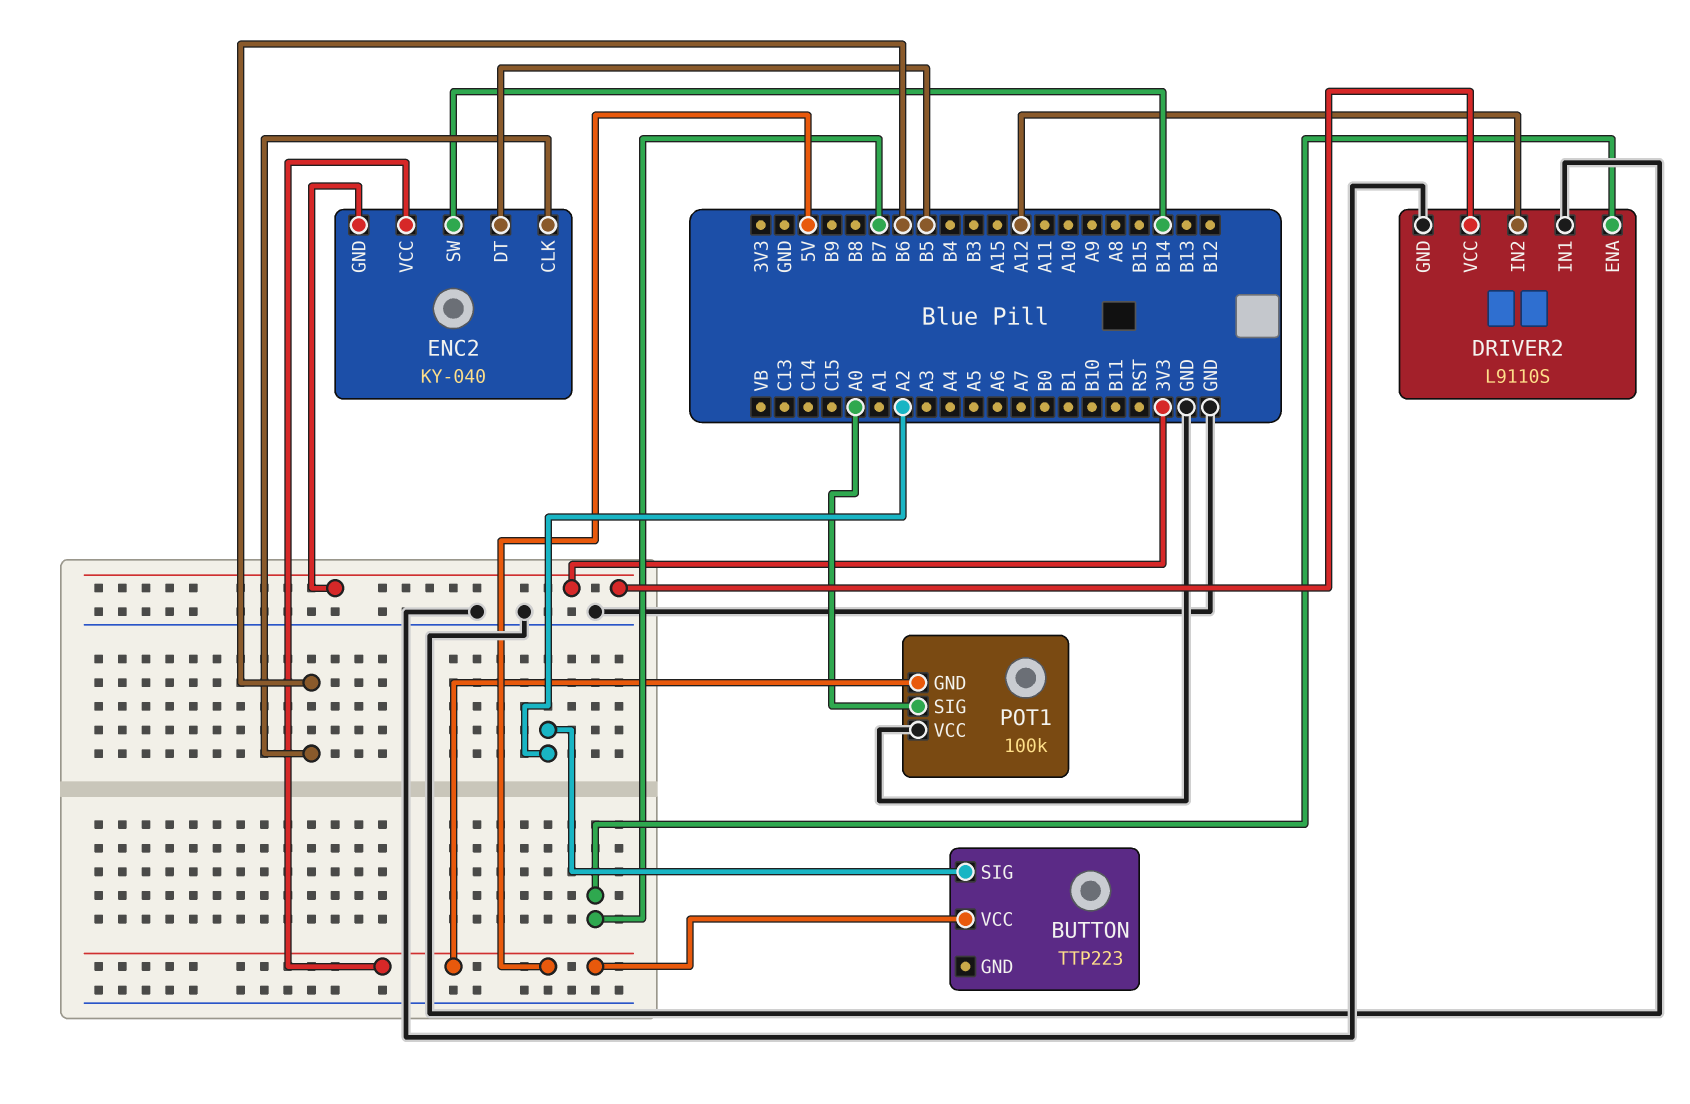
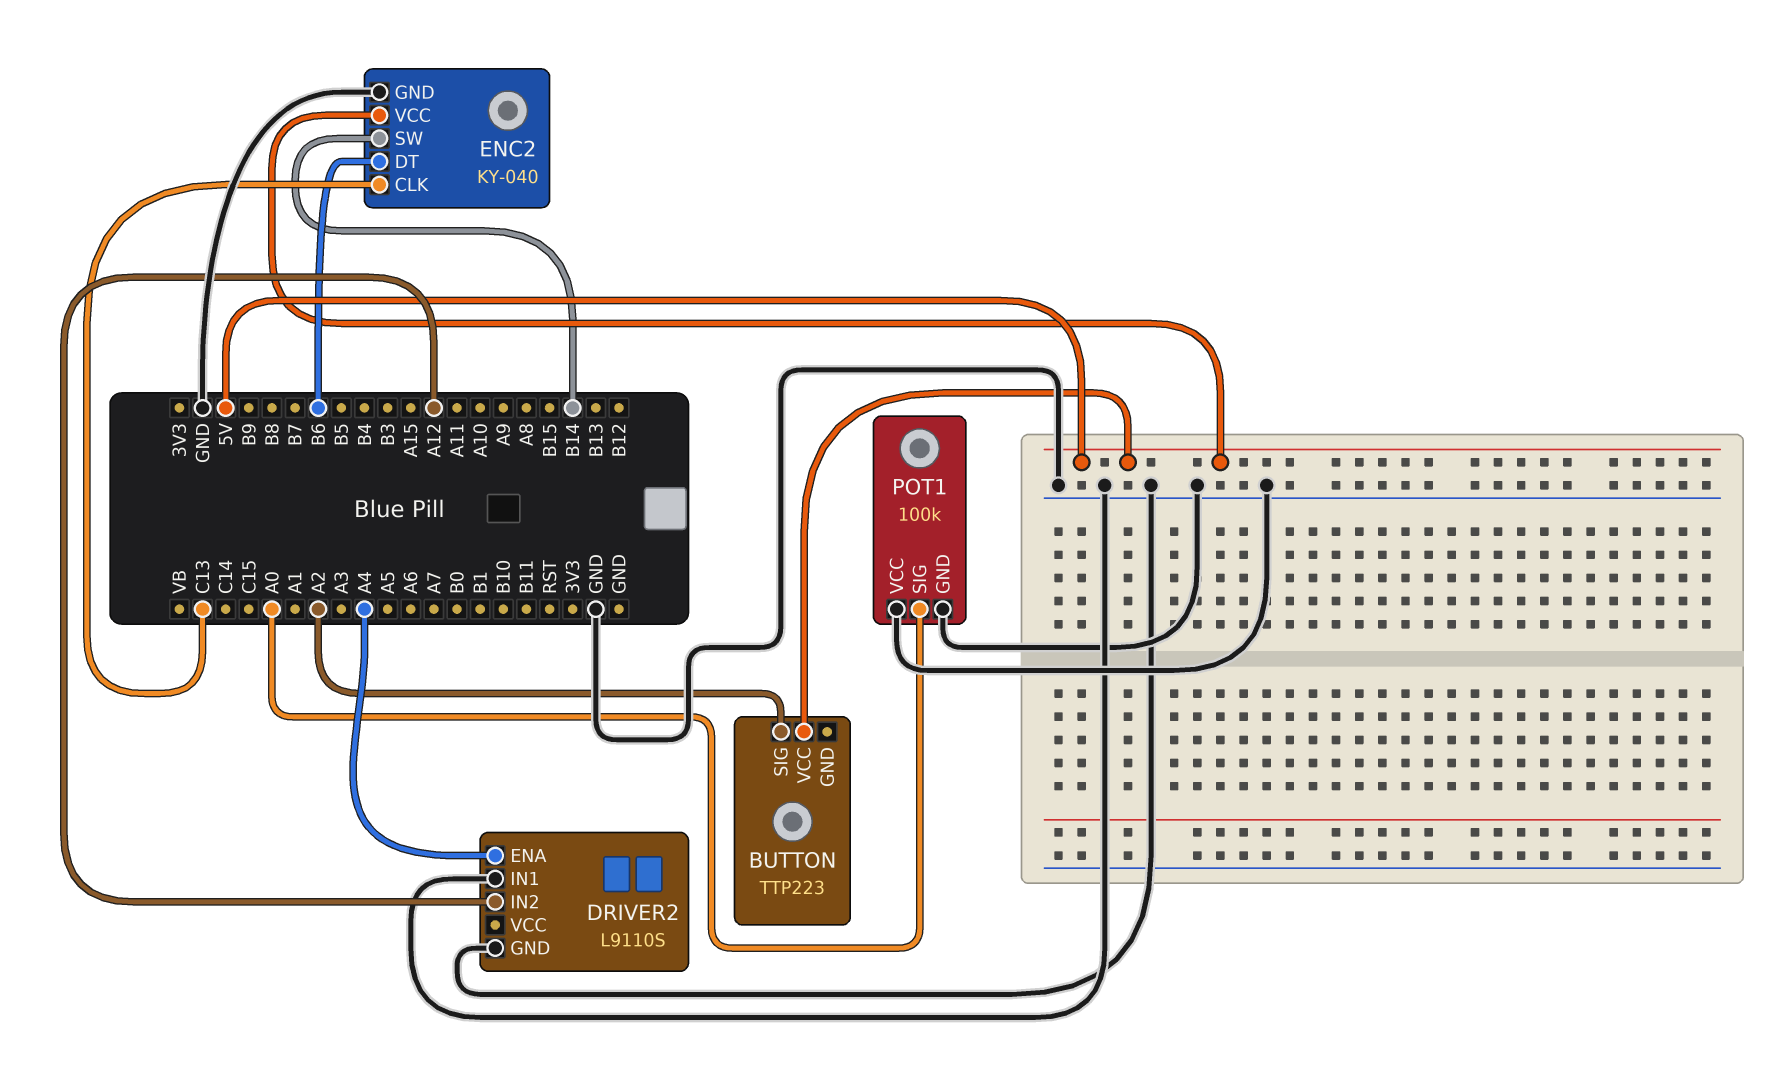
DRIVER2 pin ENA: B7 -> A4
DRIVER2 pin VCC: 3V3 -> none
ENC2 pin CLK: B6 -> C13
ENC2 pin DT: B5 -> B6
ENC2 pin GND: 3V3 -> GND
POT1 pin GND: 5V -> GND

